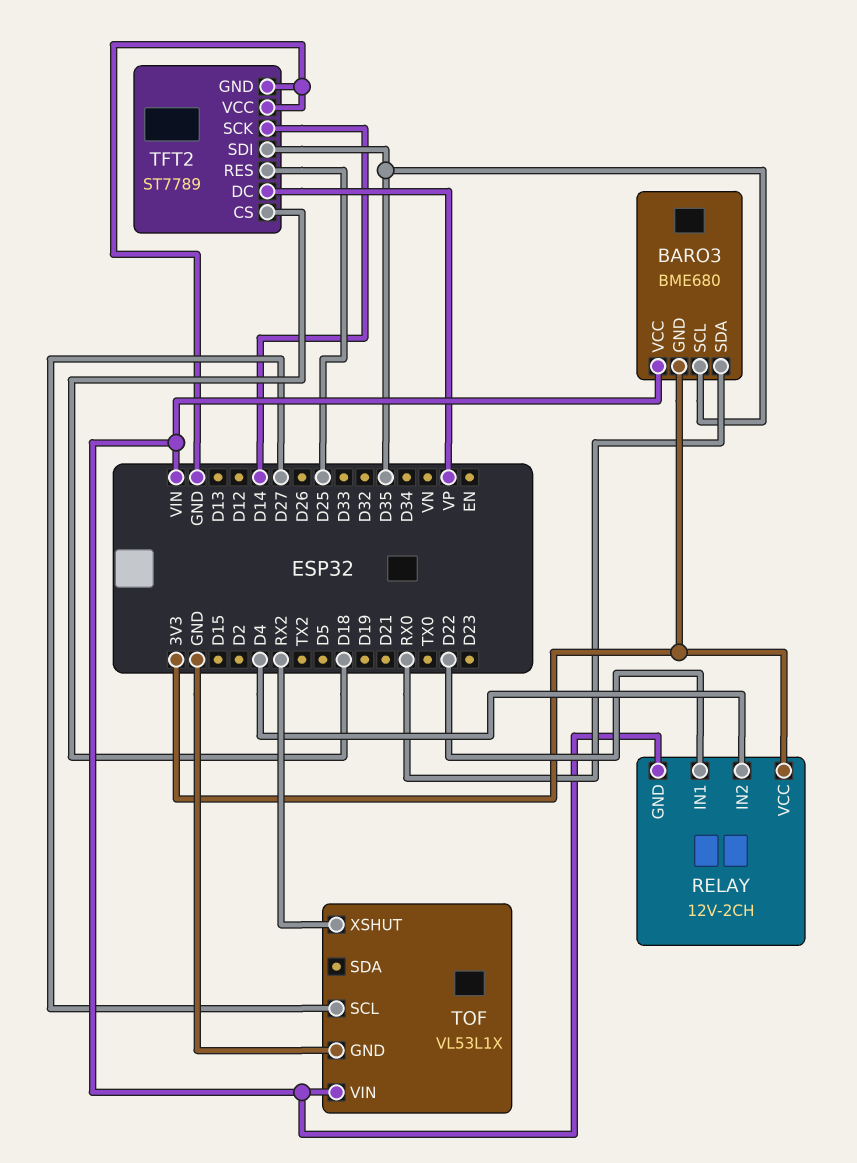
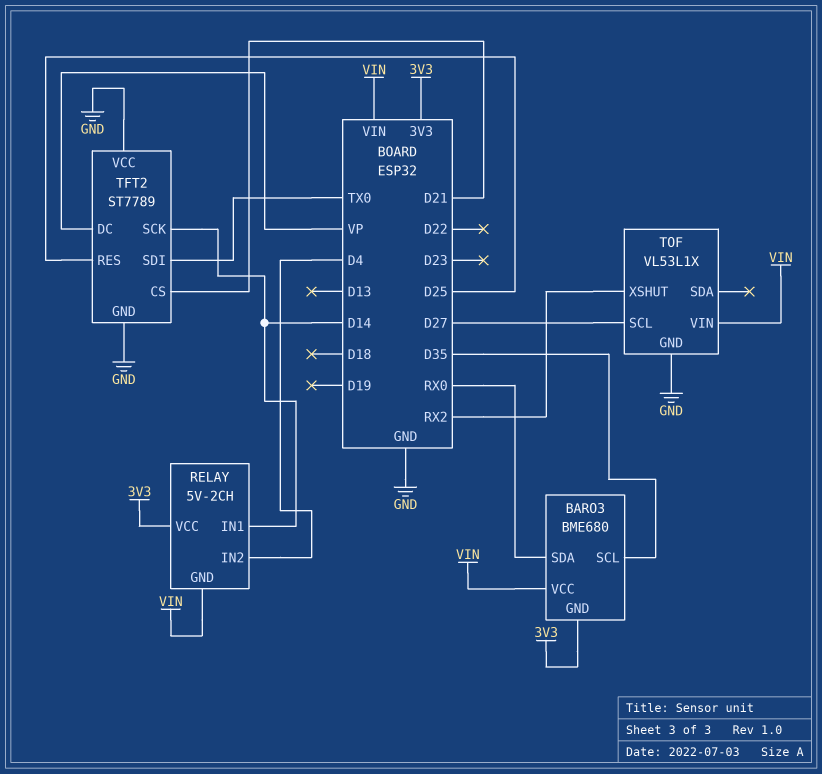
RELAY: 12V-2CH -> 5V-2CH
RELAY pin IN1: D22 -> D14
TFT2 pin CS: D18 -> D21
TFT2 pin SDI: D35 -> TX0

